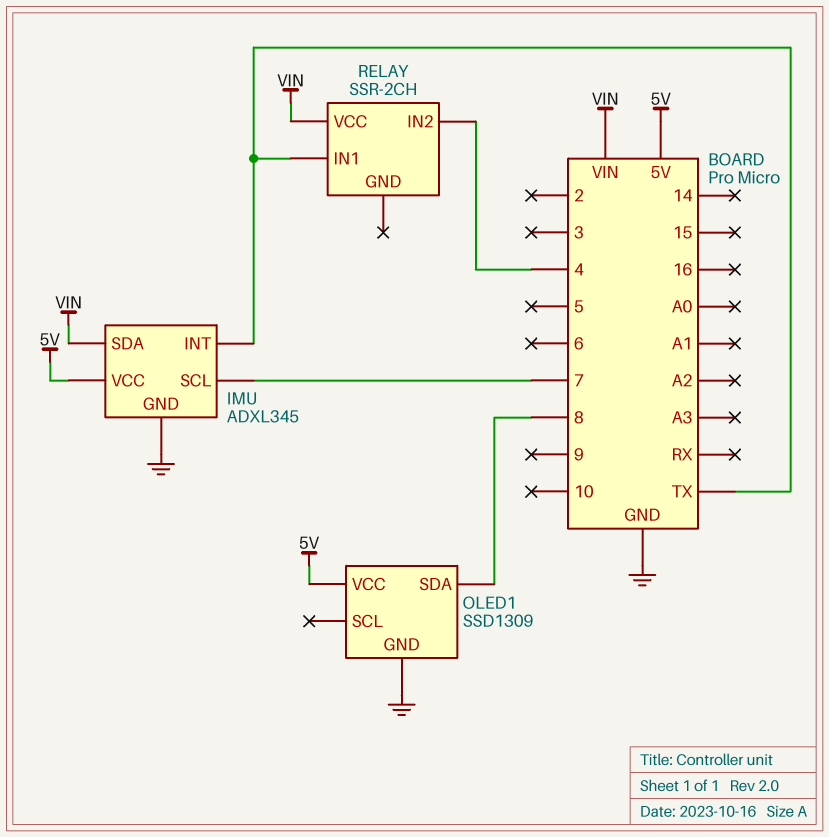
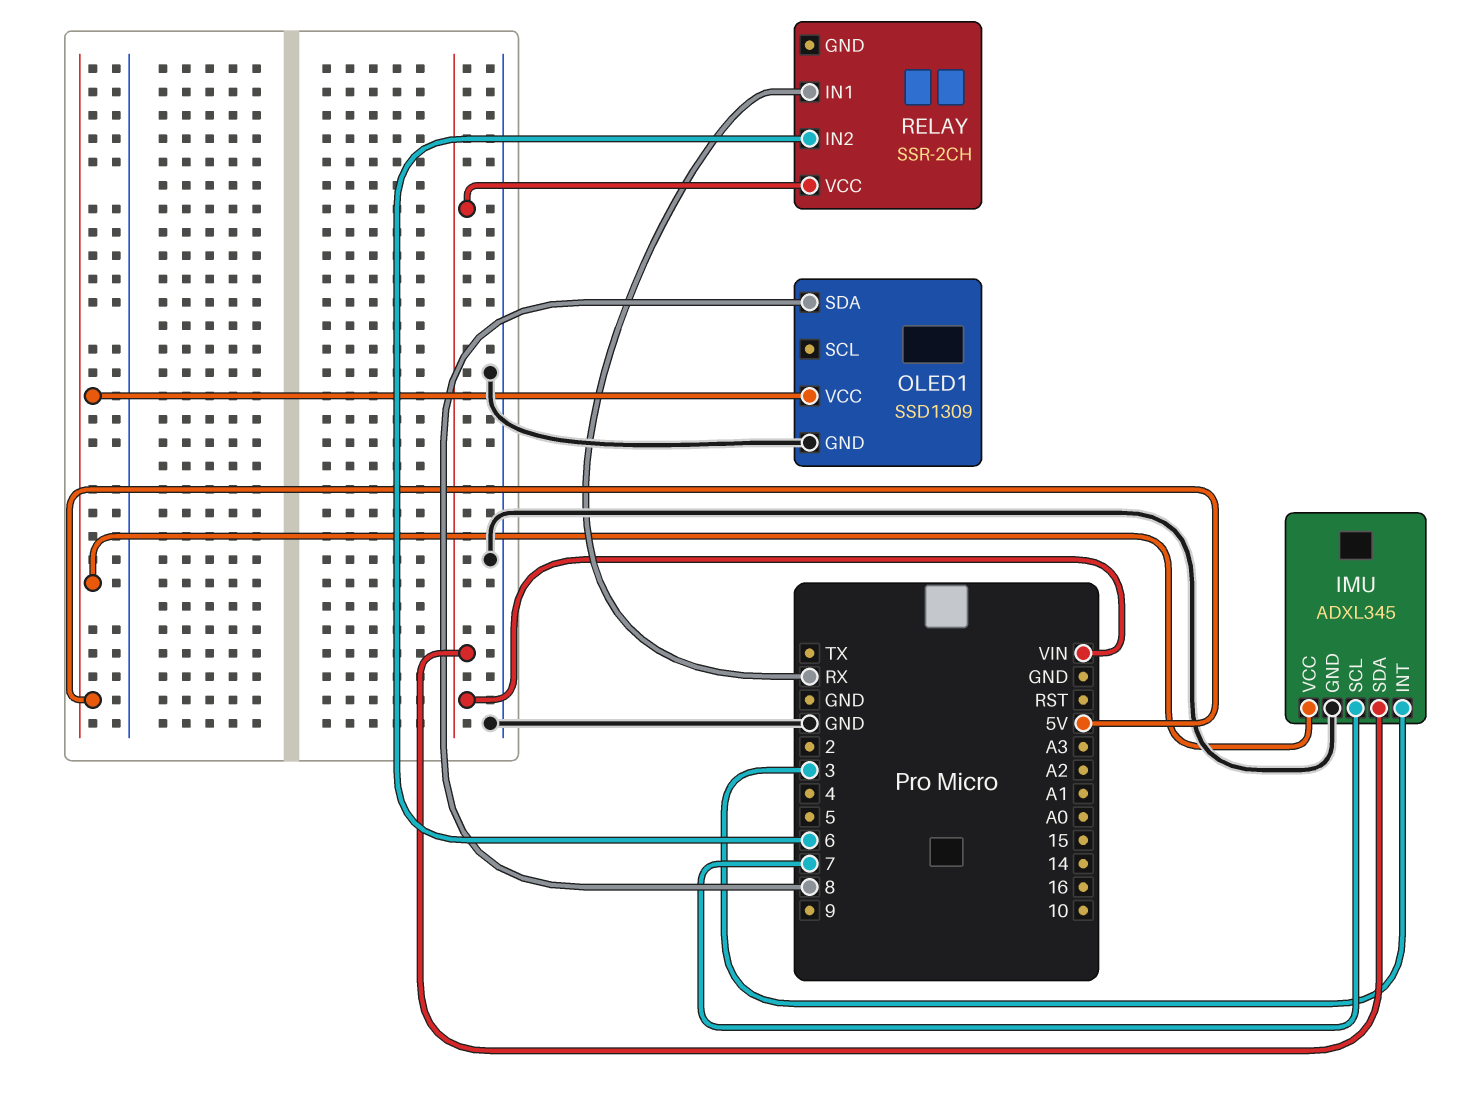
IMU pin INT: TX -> 3
RELAY pin IN1: TX -> RX
RELAY pin IN2: 4 -> 6

